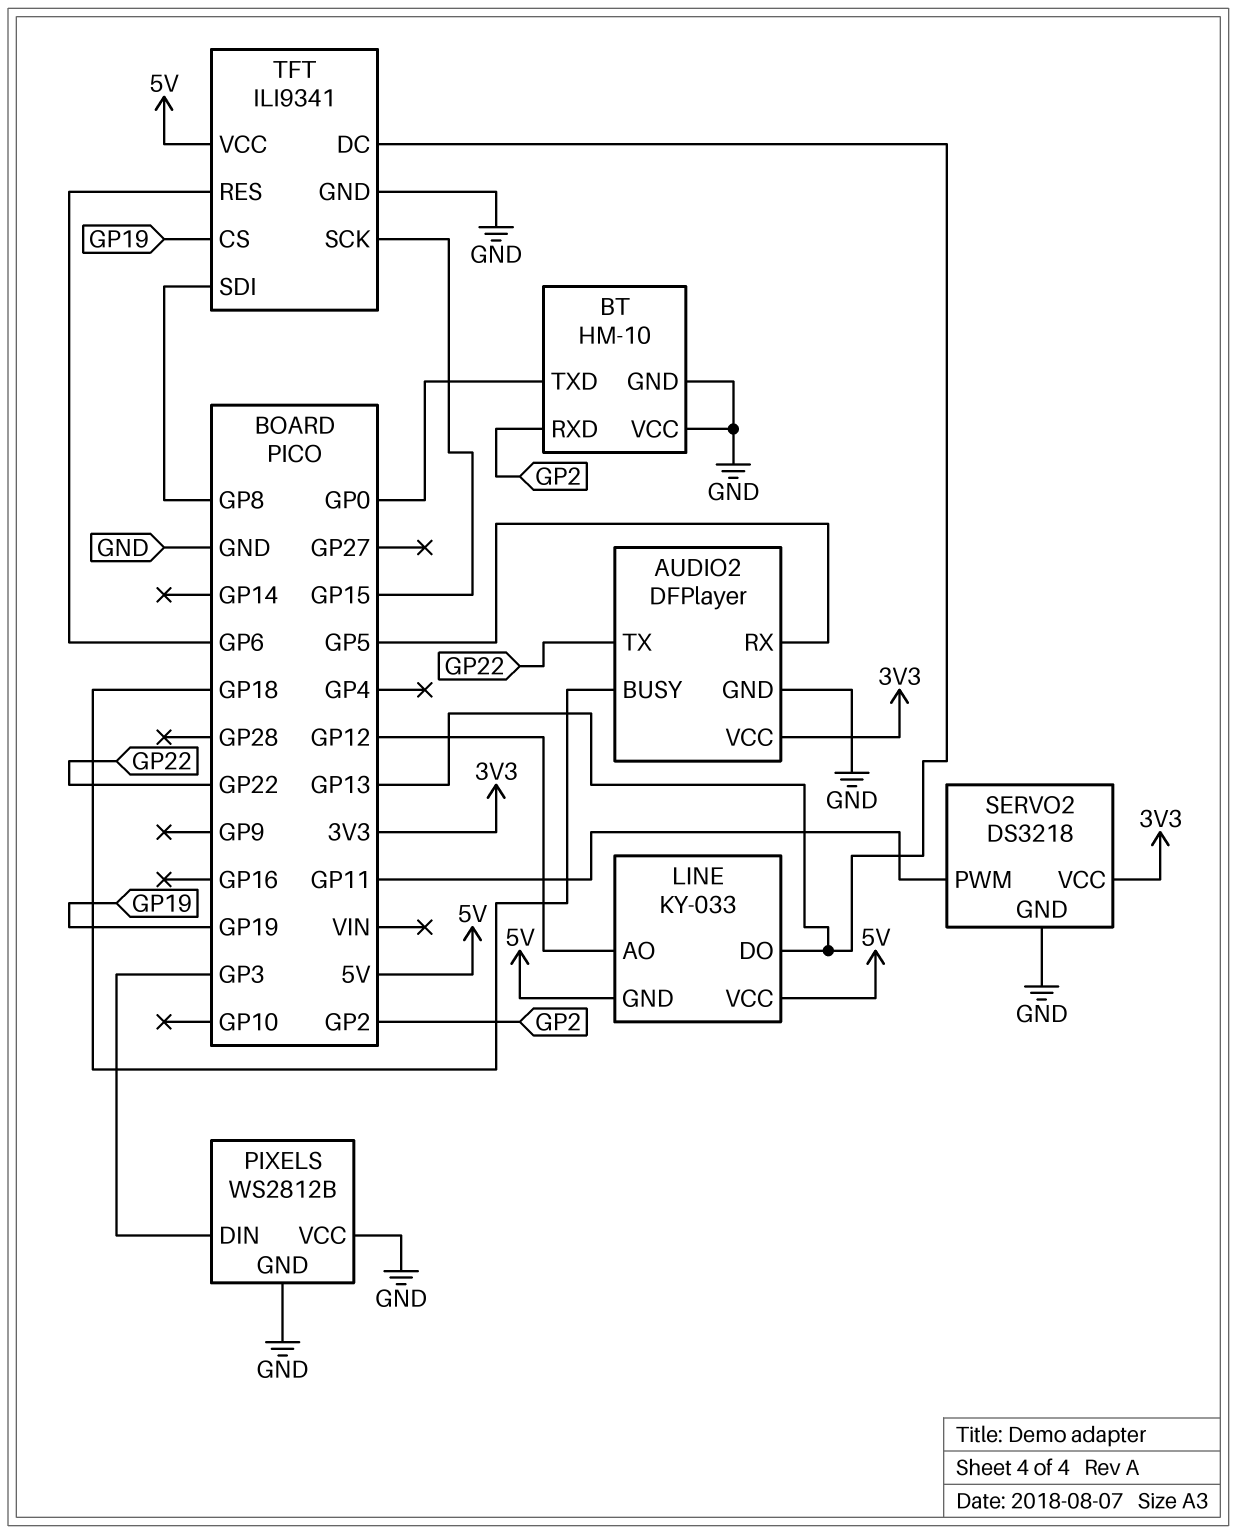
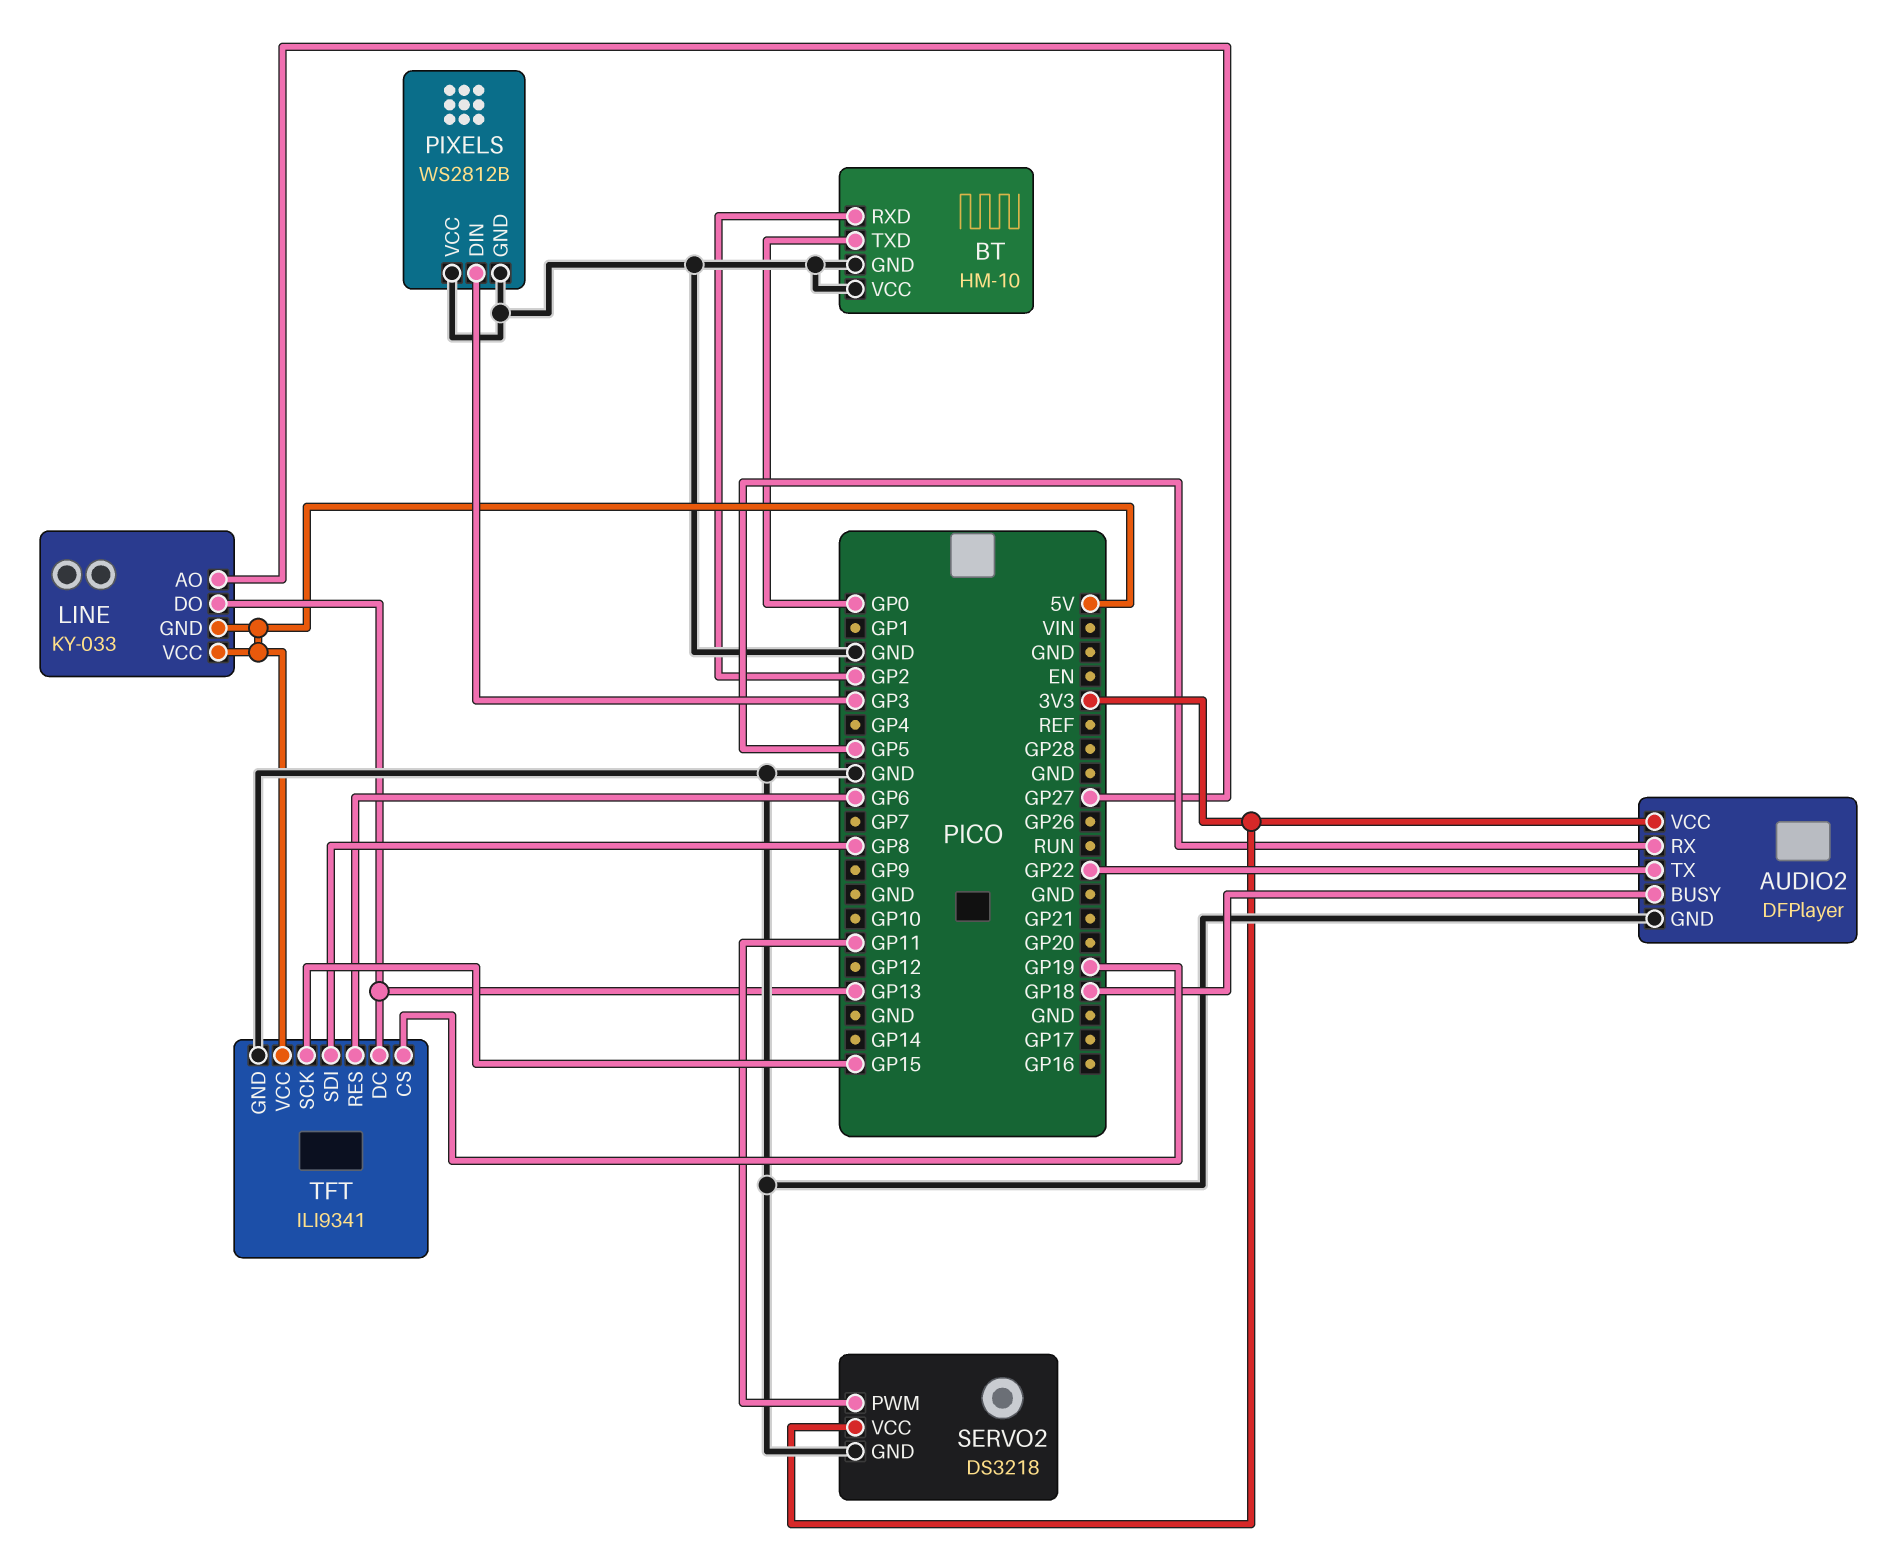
LINE pin AO: GP12 -> GP27

